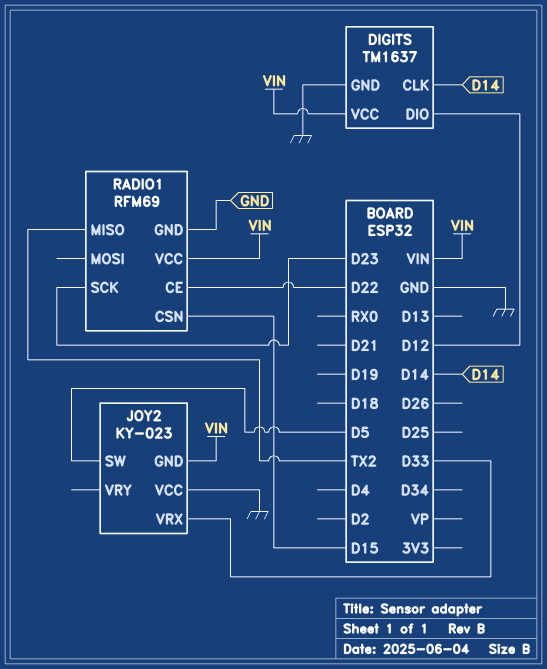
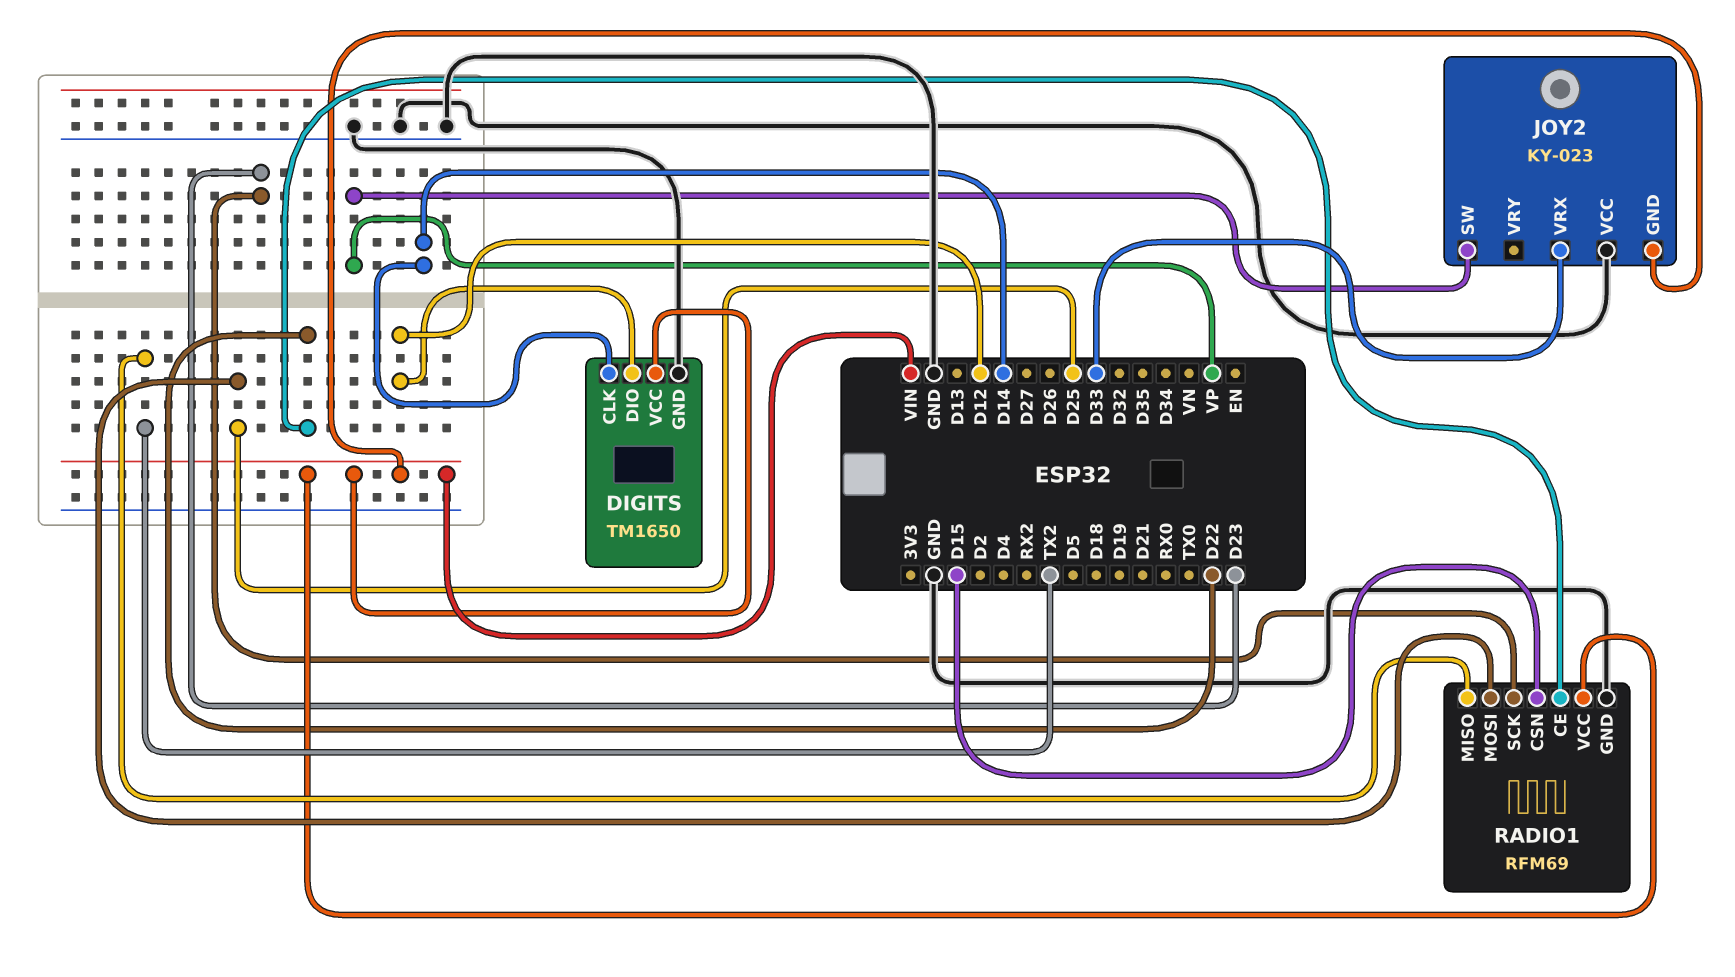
DIGITS: TM1637 -> TM1650
JOY2 pin SW: D5 -> VP
RADIO1 pin MOSI: none -> D25

